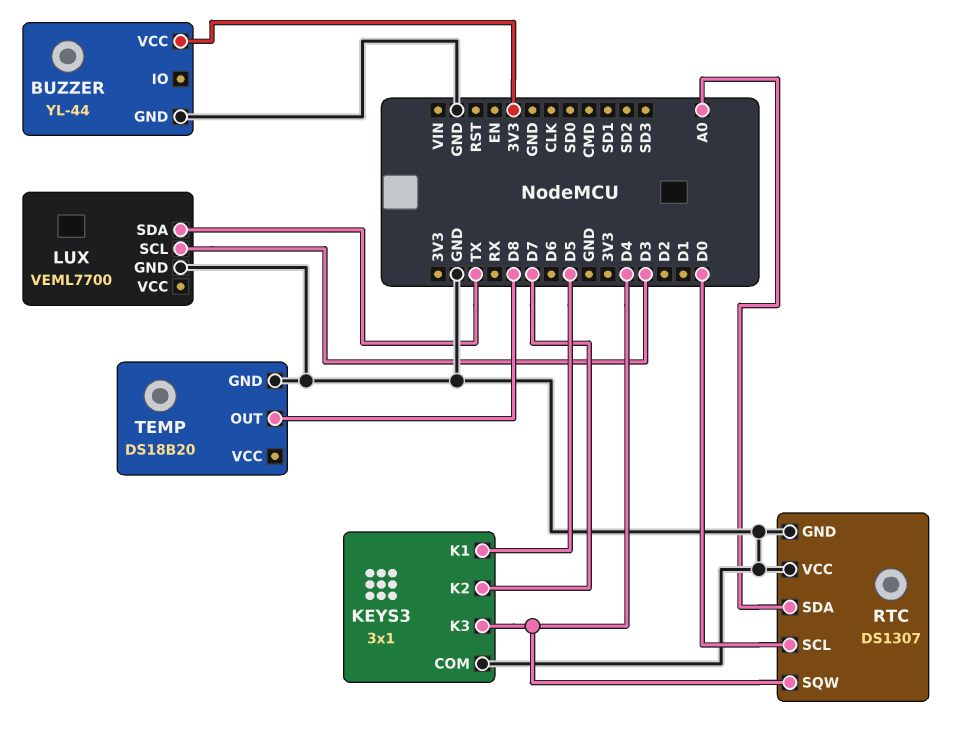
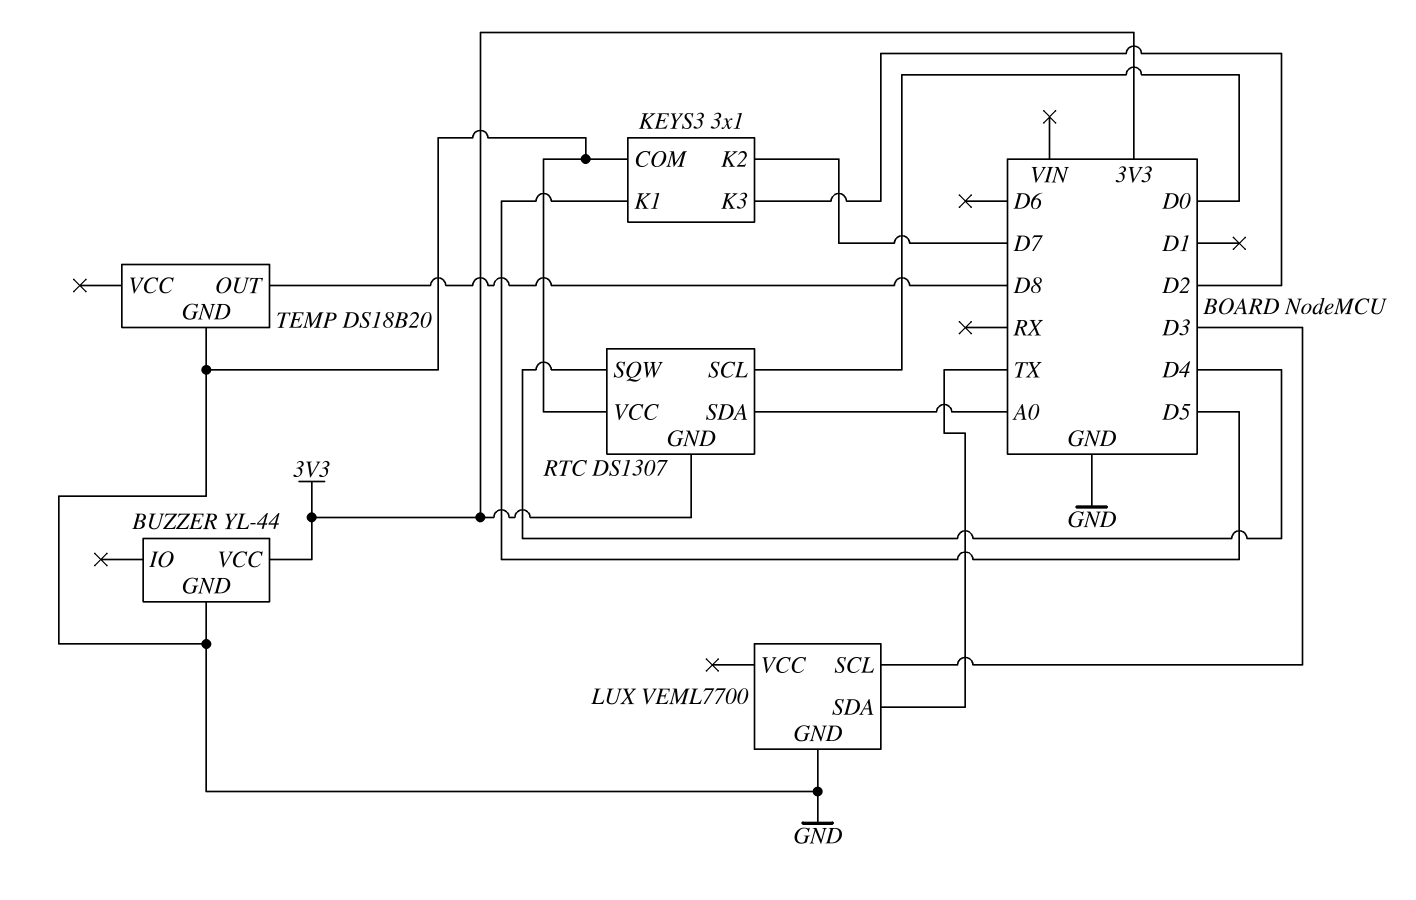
KEYS3 pin K3: D4 -> D2
RTC pin GND: GND -> 3V3

